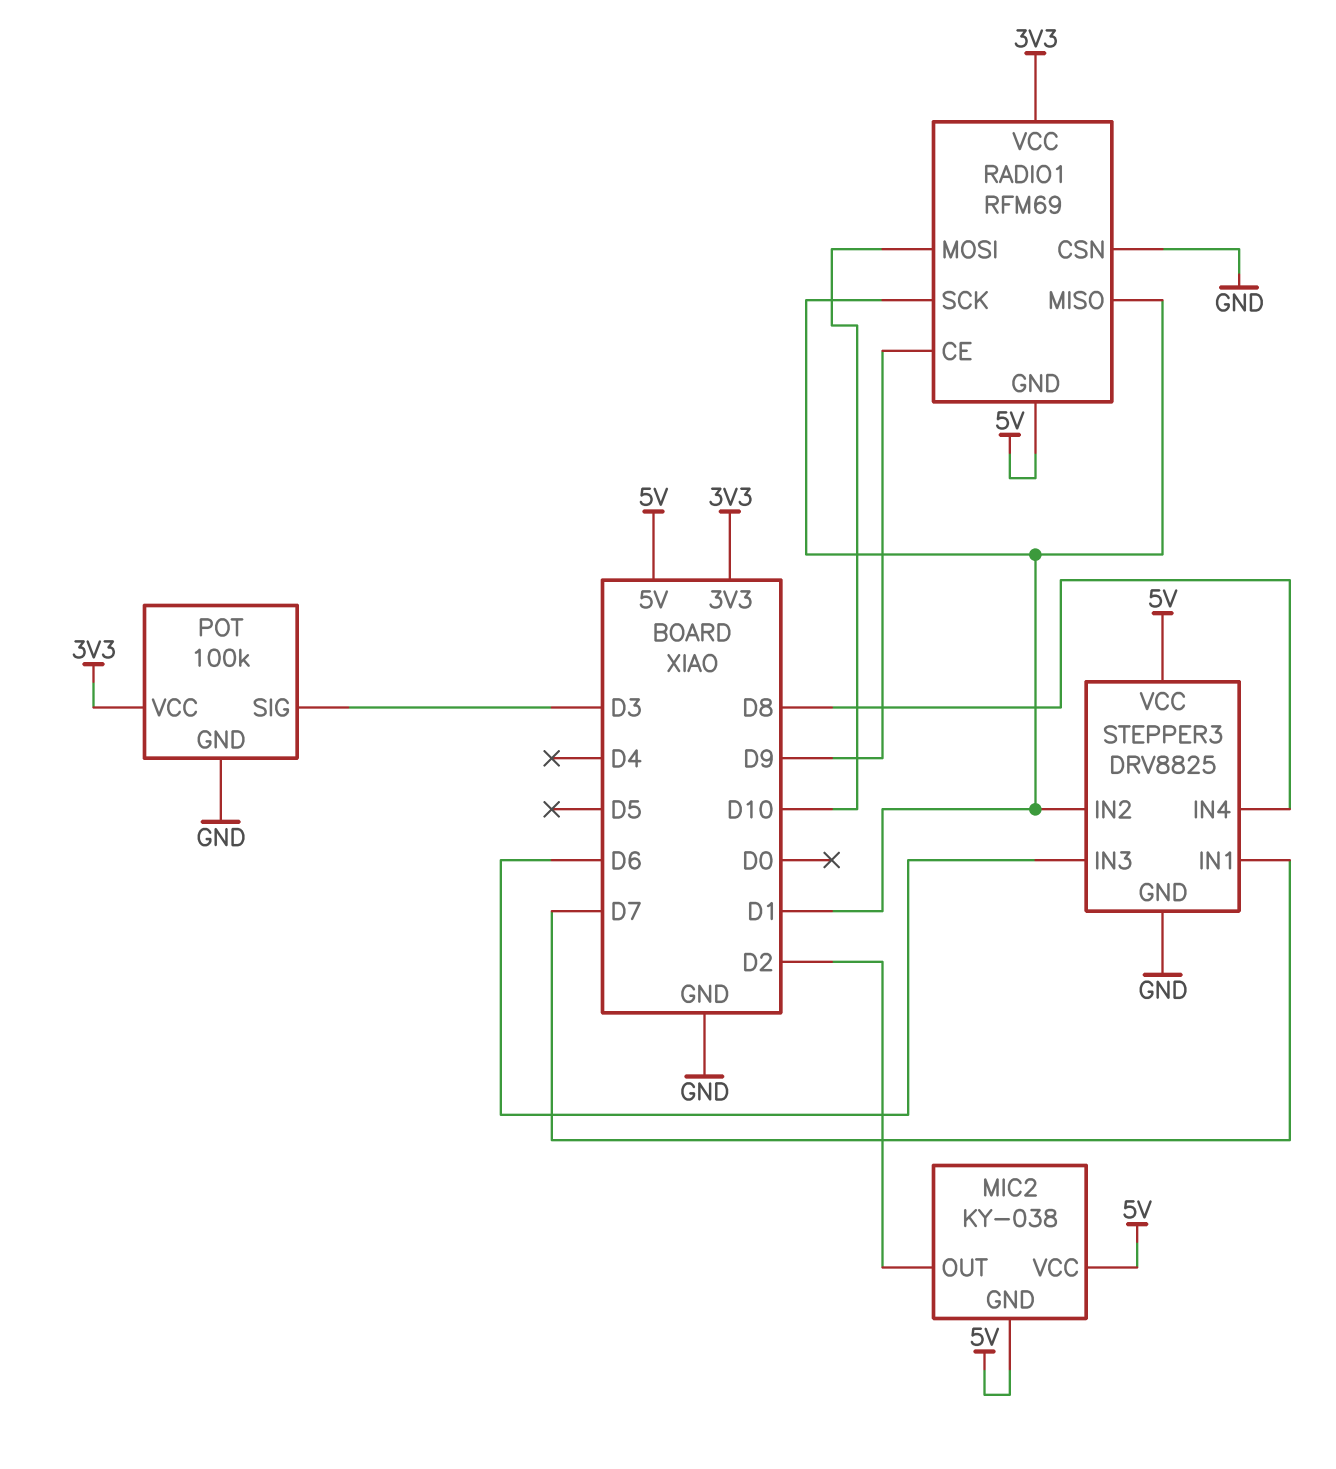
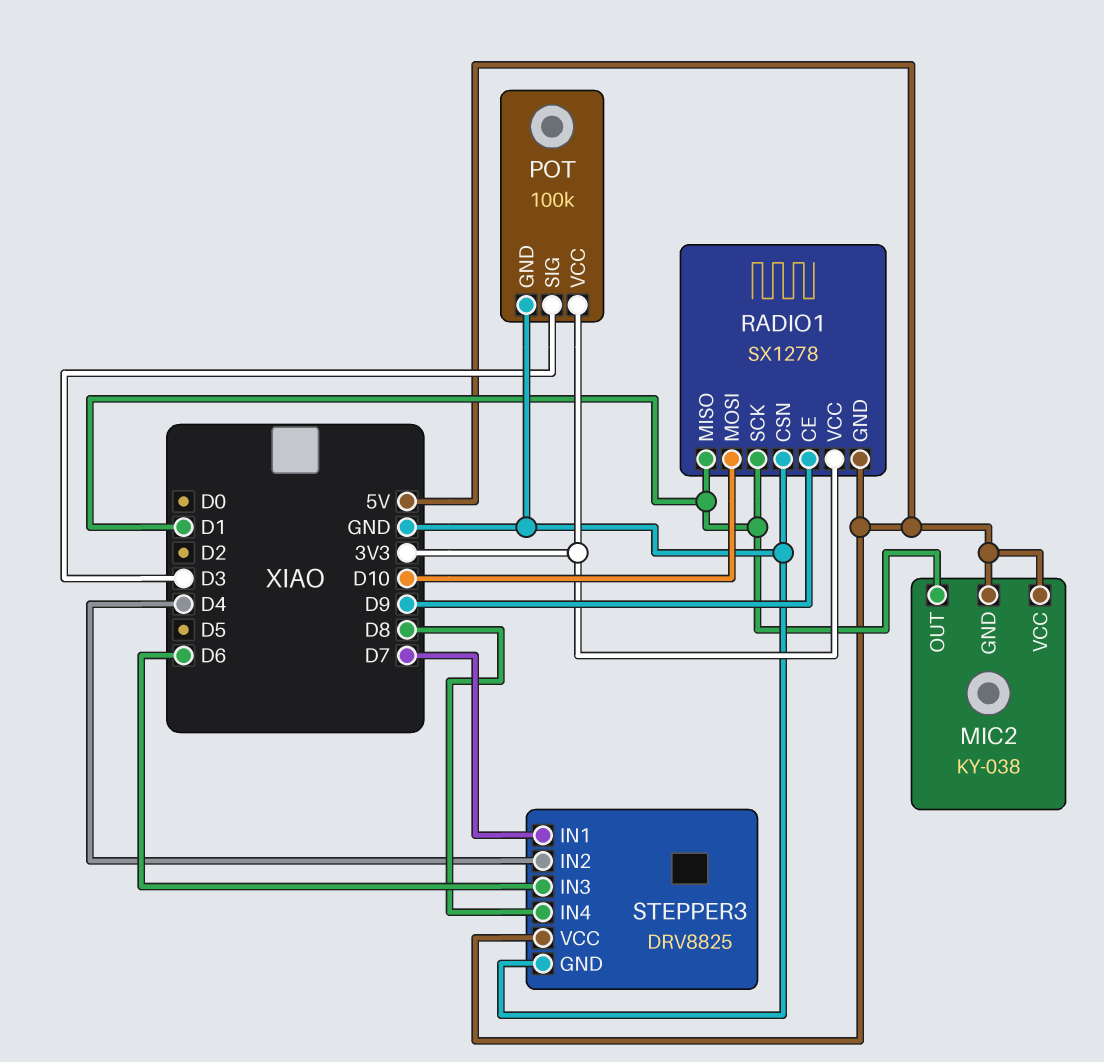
MIC2 pin OUT: D2 -> D1
RADIO1: RFM69 -> SX1278
STEPPER3 pin IN2: D1 -> D4

